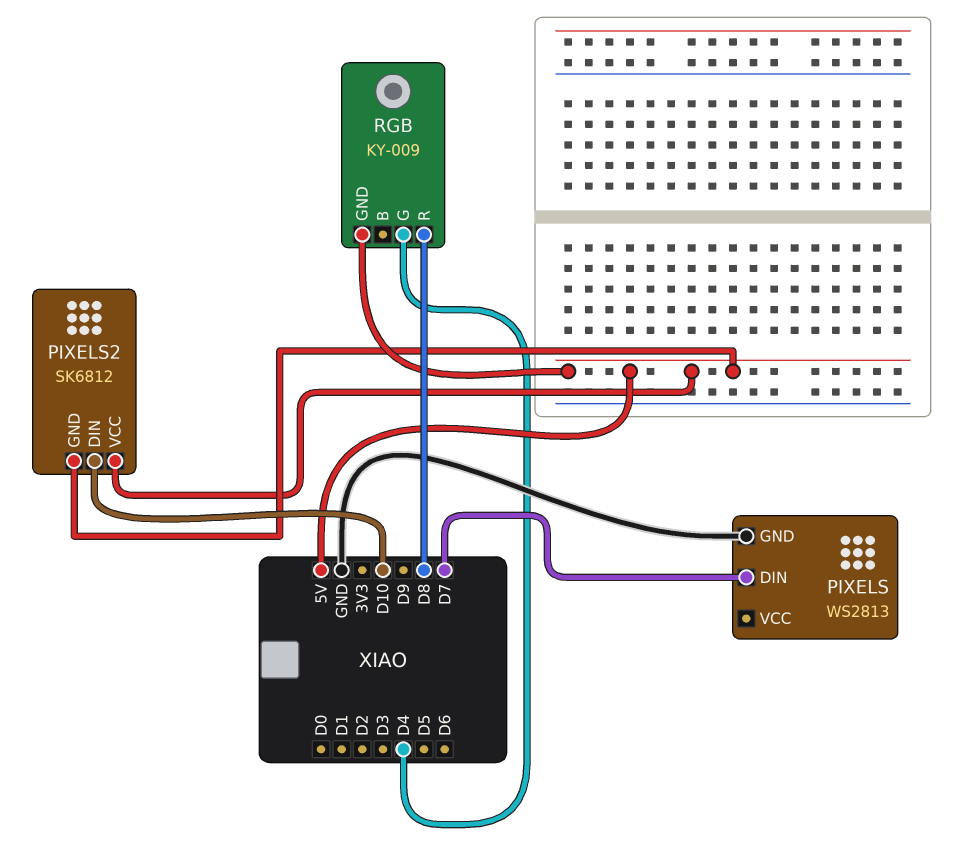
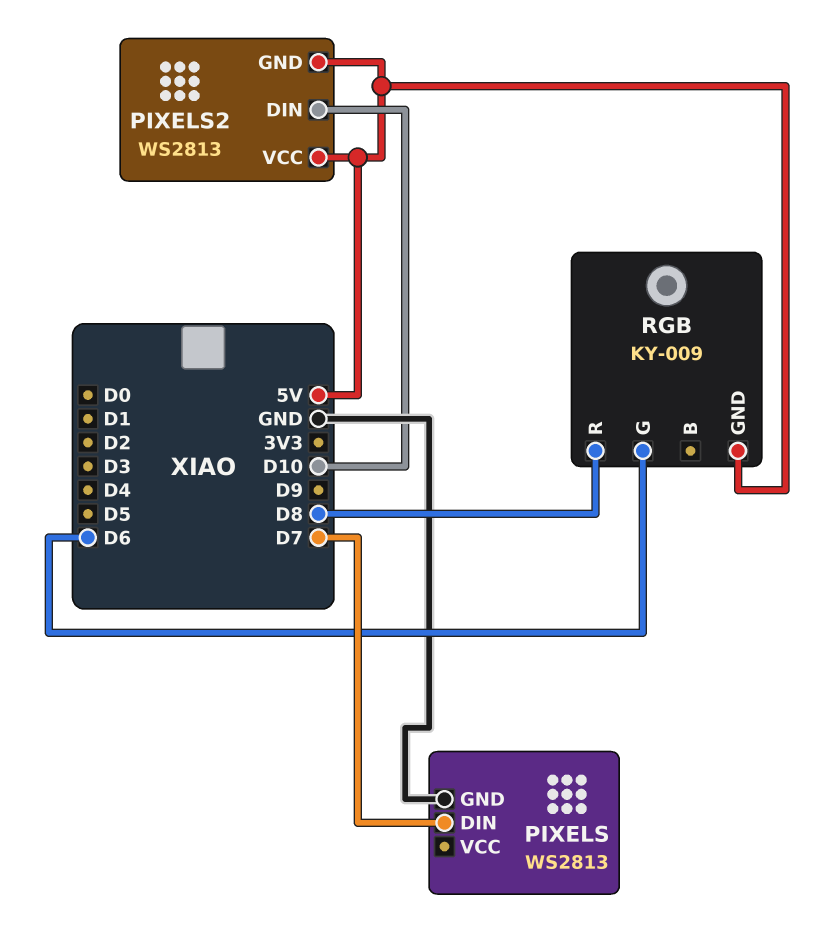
PIXELS2: SK6812 -> WS2813
RGB pin G: D4 -> D6

